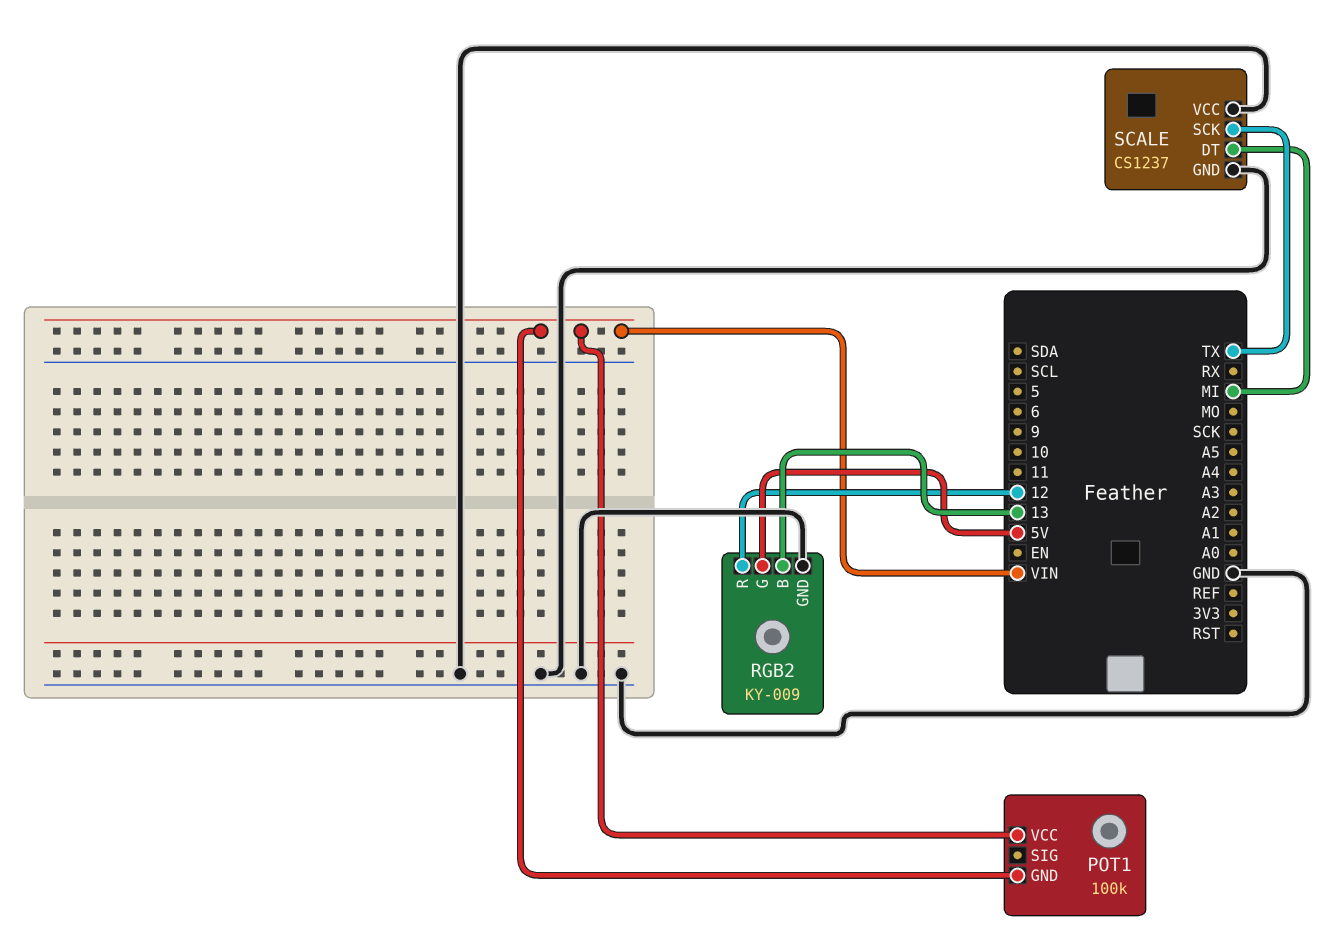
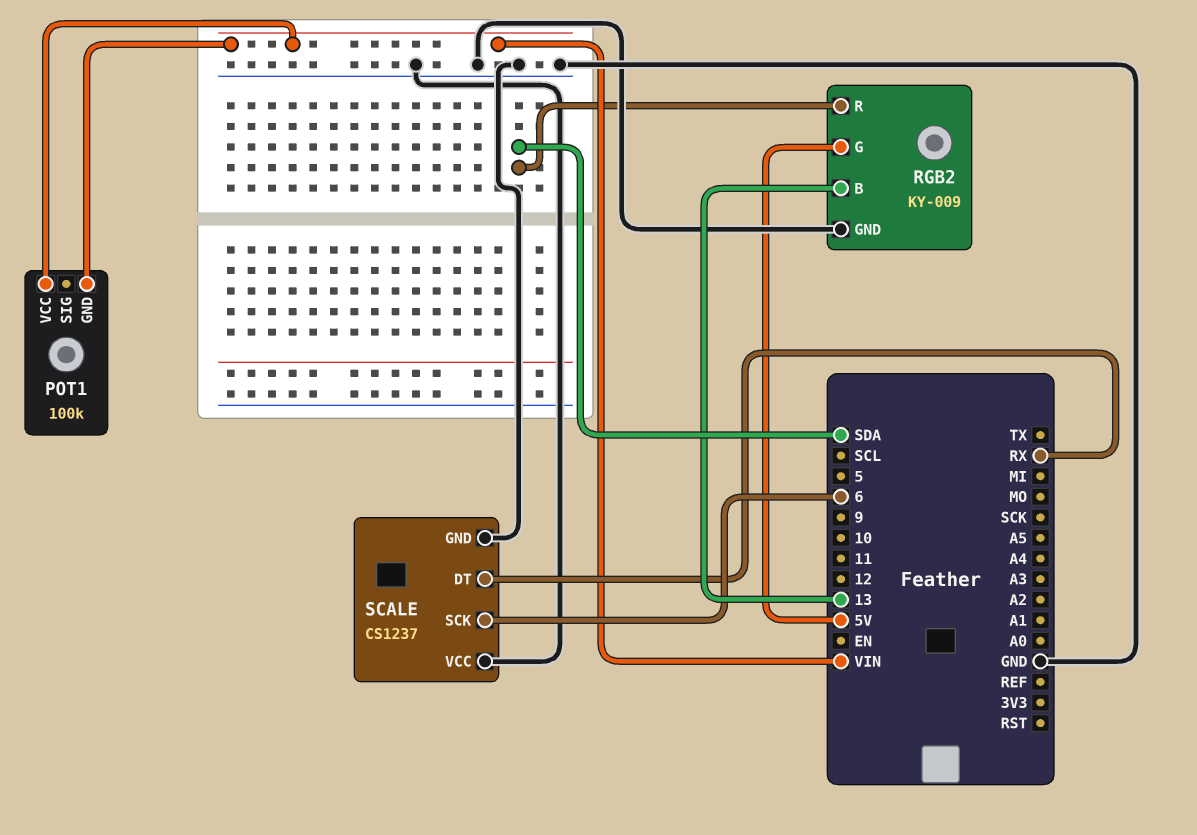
RGB2 pin R: 12 -> SDA
SCALE pin DT: MI -> RX
SCALE pin SCK: TX -> 6

